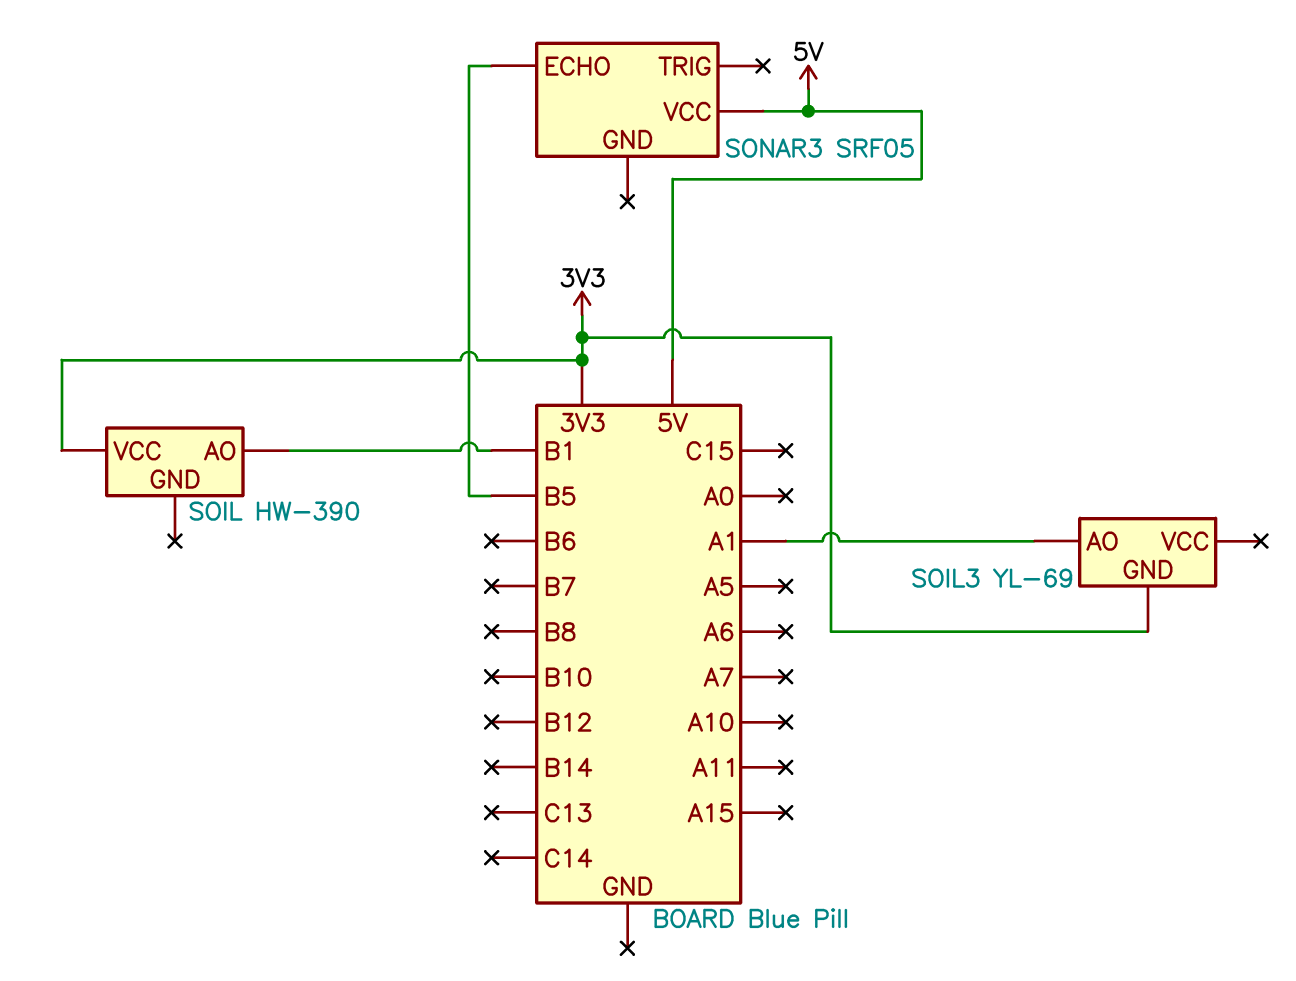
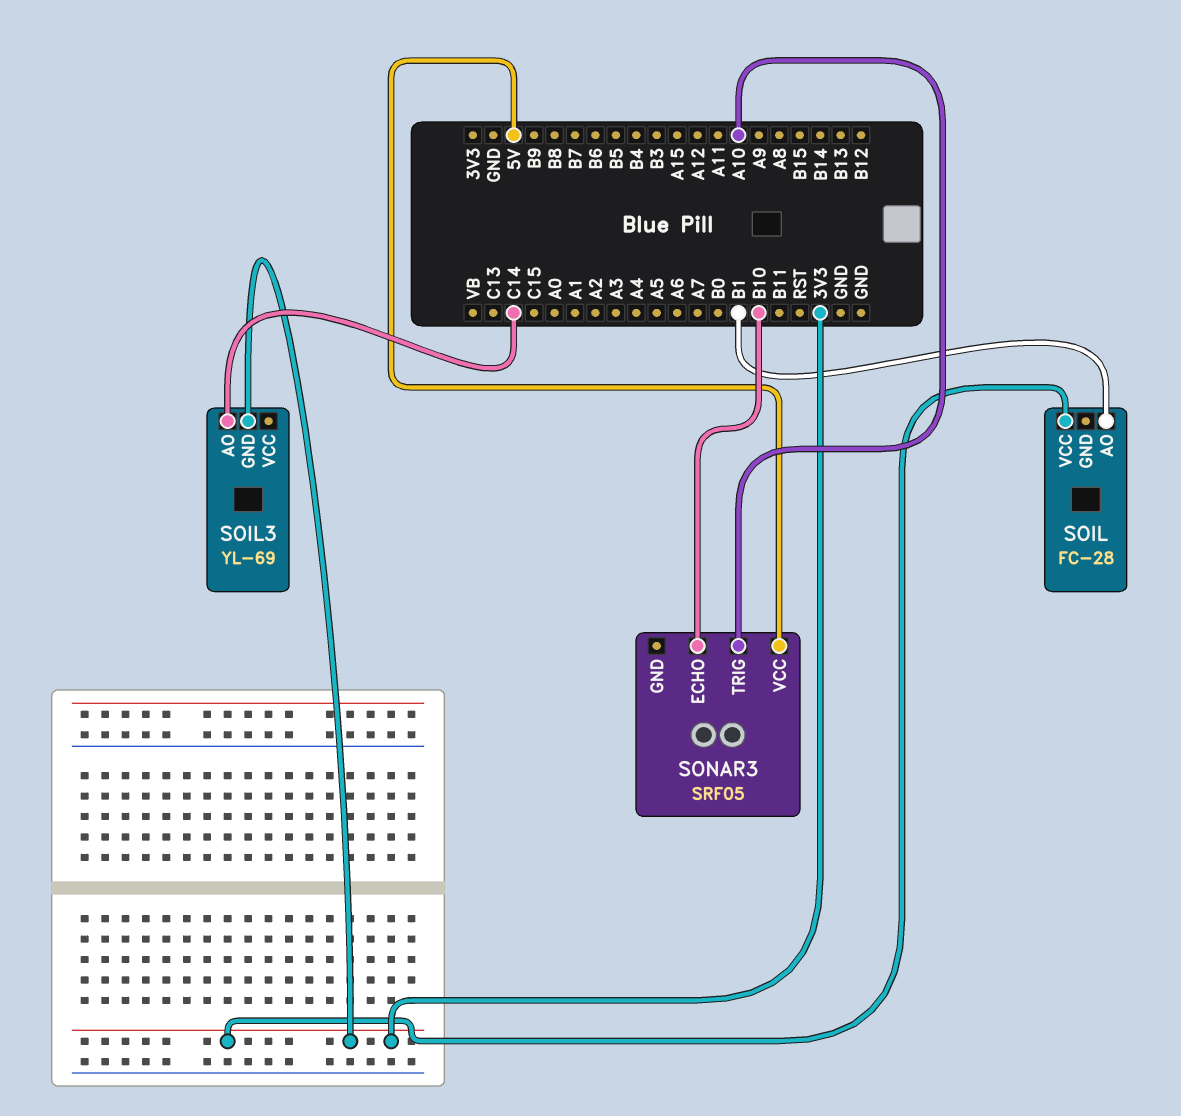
SOIL: HW-390 -> FC-28
SOIL3 pin AO: A1 -> C14
SONAR3 pin ECHO: B5 -> B10
SONAR3 pin TRIG: none -> A10

